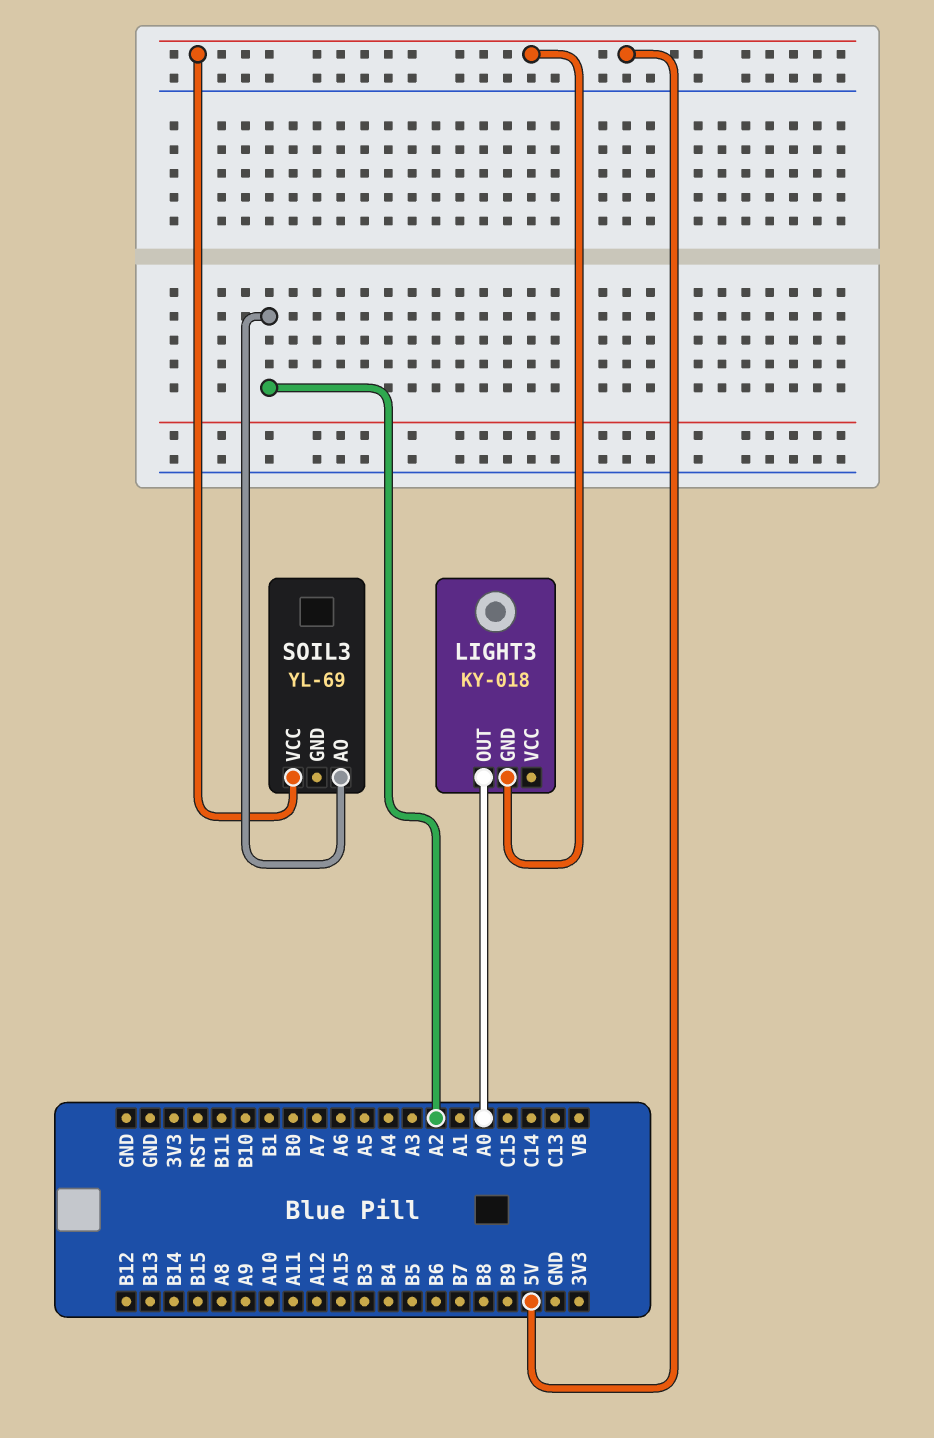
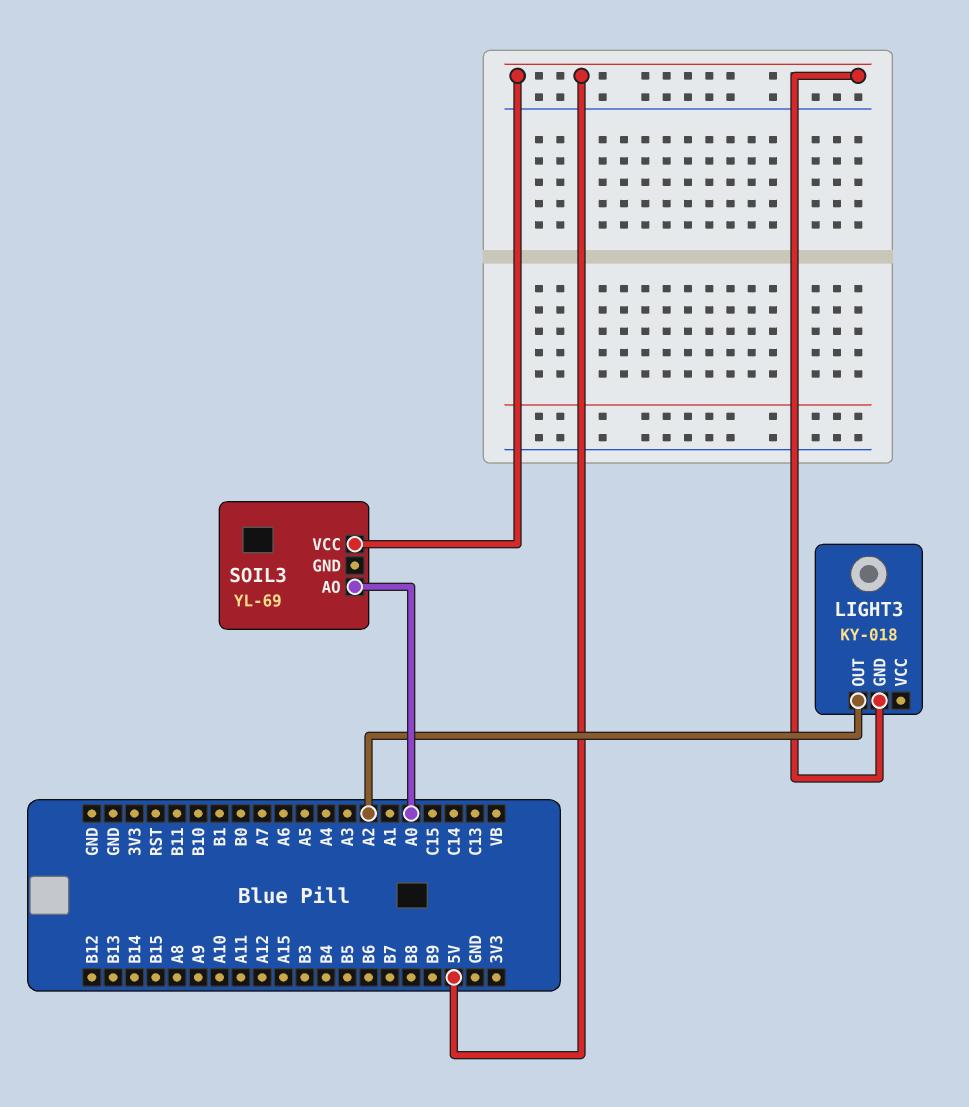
LIGHT3 pin OUT: A0 -> A2
SOIL3 pin AO: A2 -> A0

